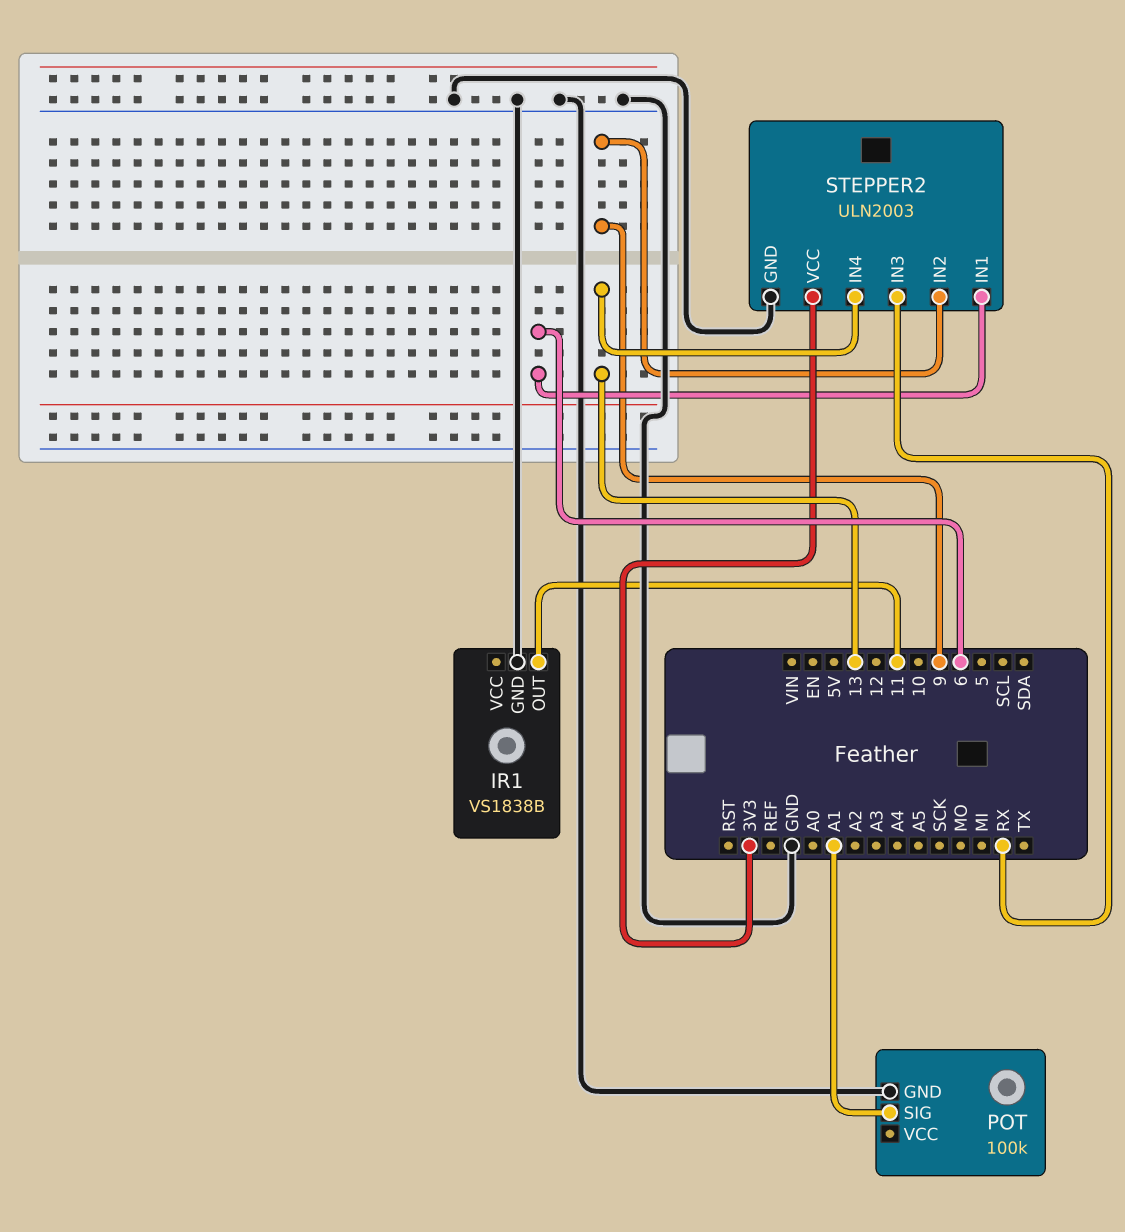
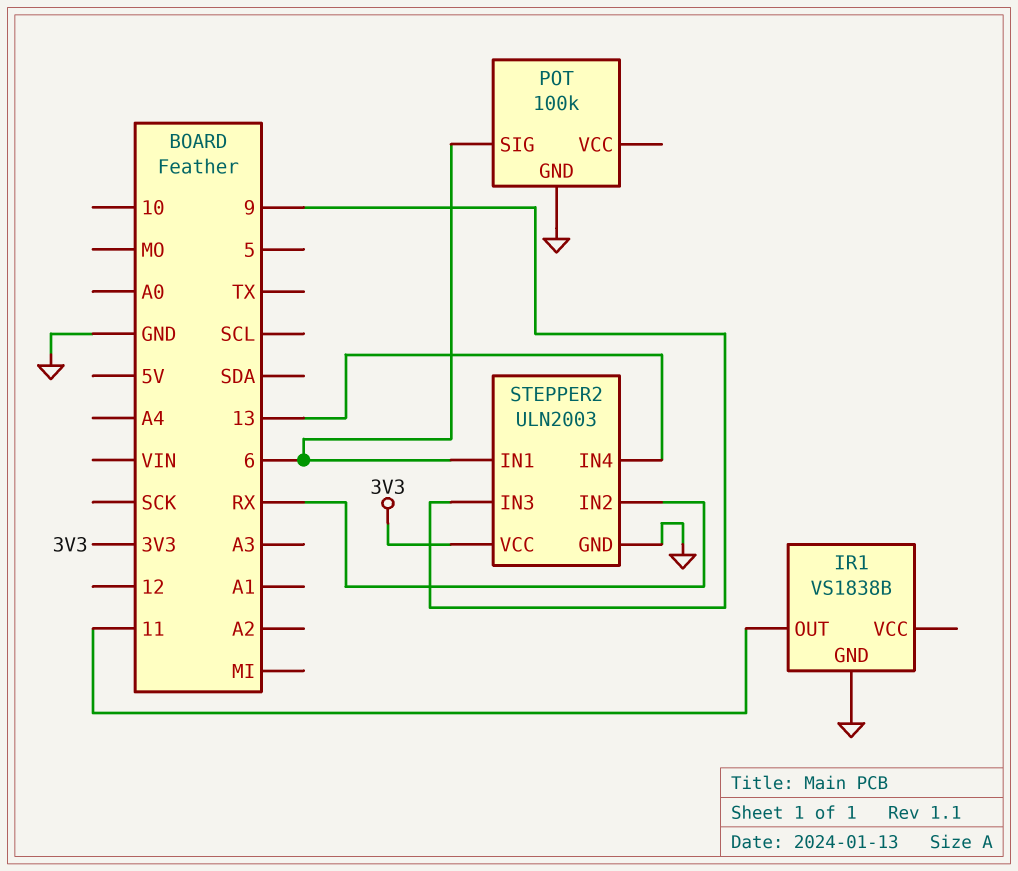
POT pin SIG: A1 -> 6
STEPPER2 pin IN2: 9 -> RX
STEPPER2 pin IN3: RX -> 9

